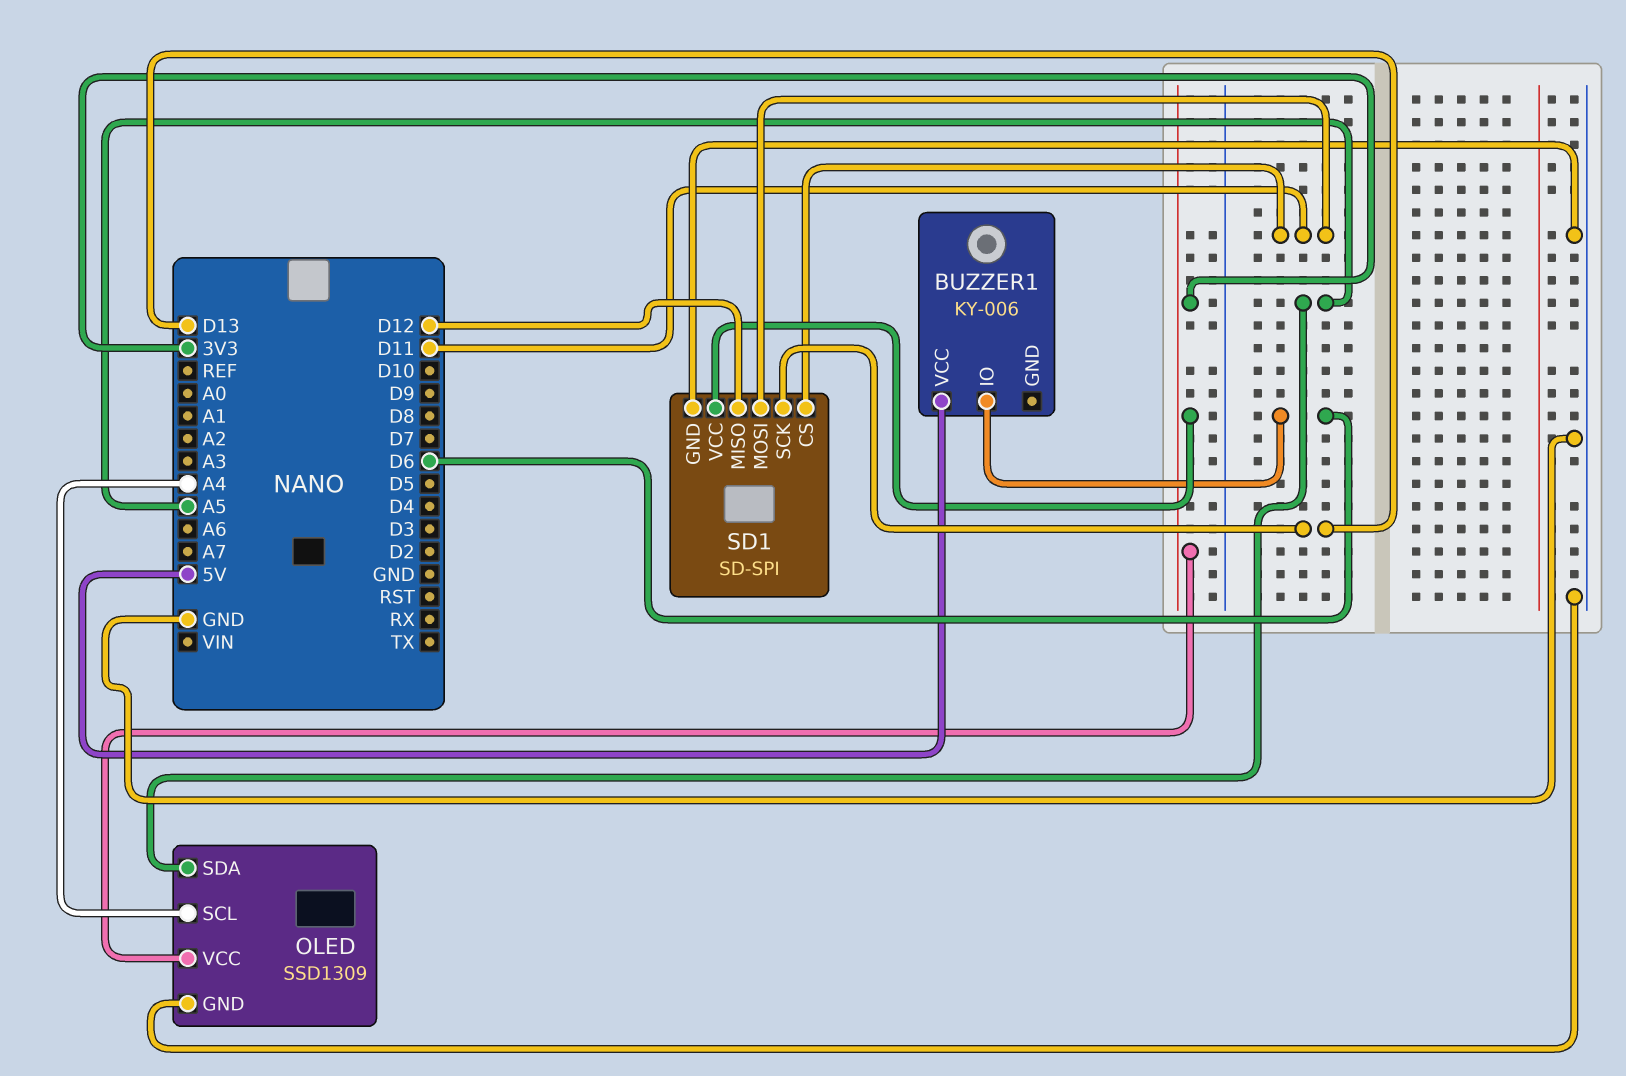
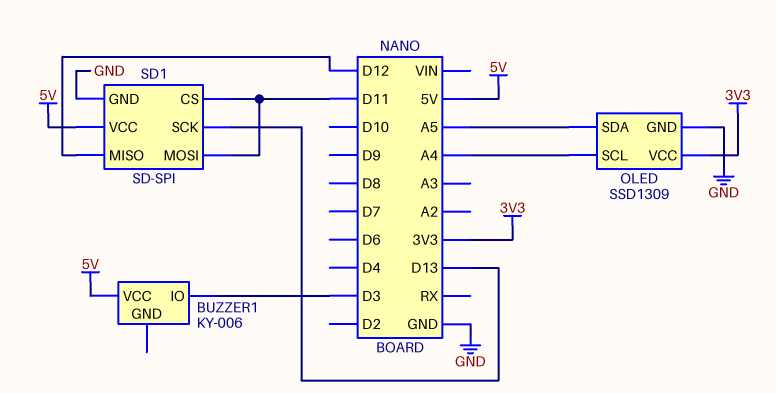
BUZZER1 pin IO: D6 -> D3
SD1 pin VCC: 3V3 -> 5V

